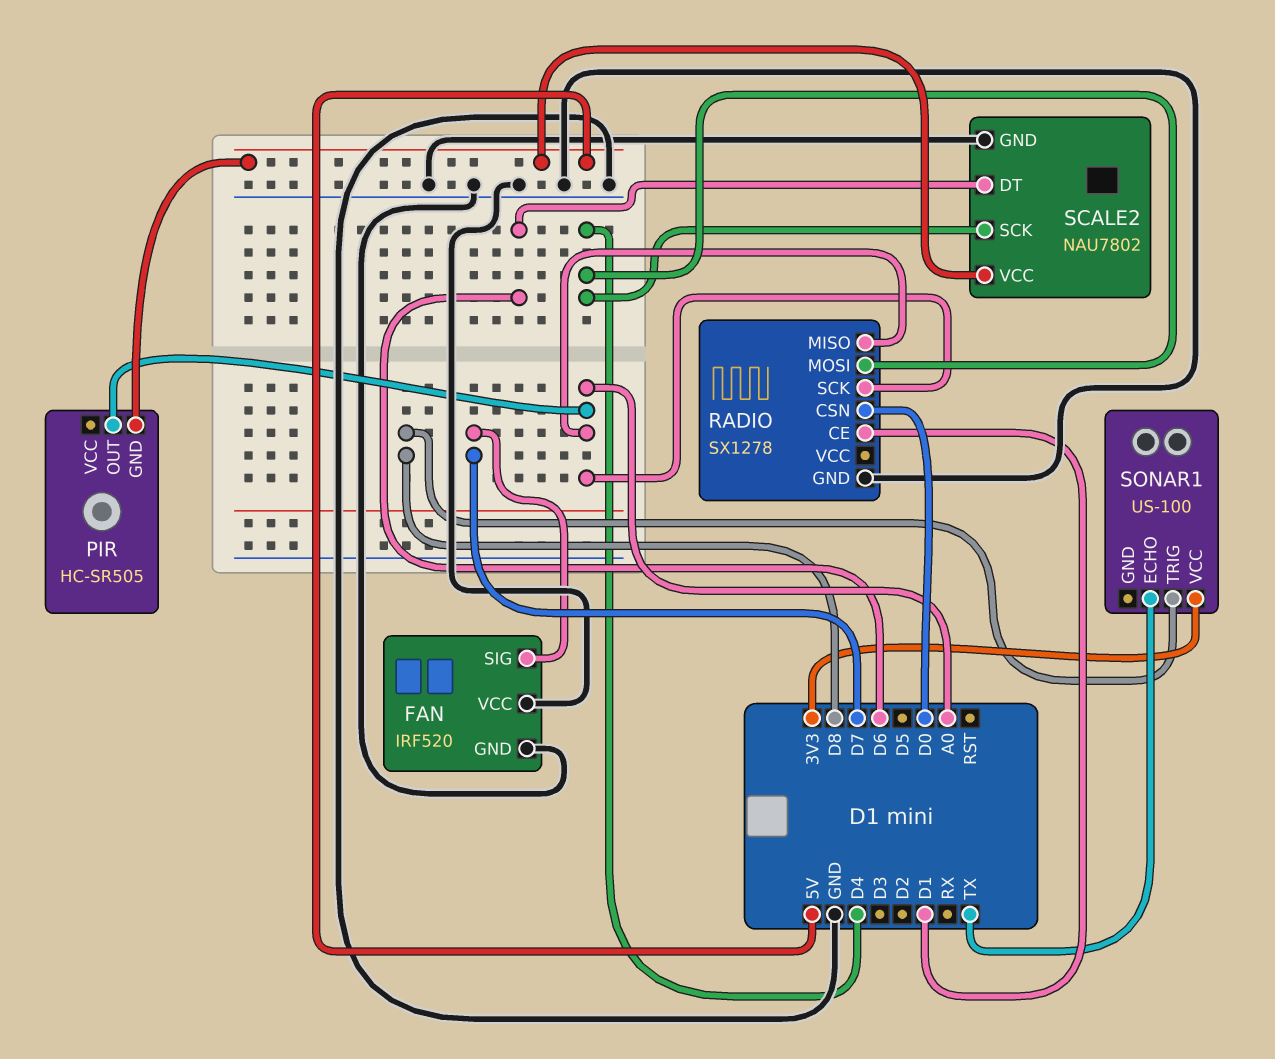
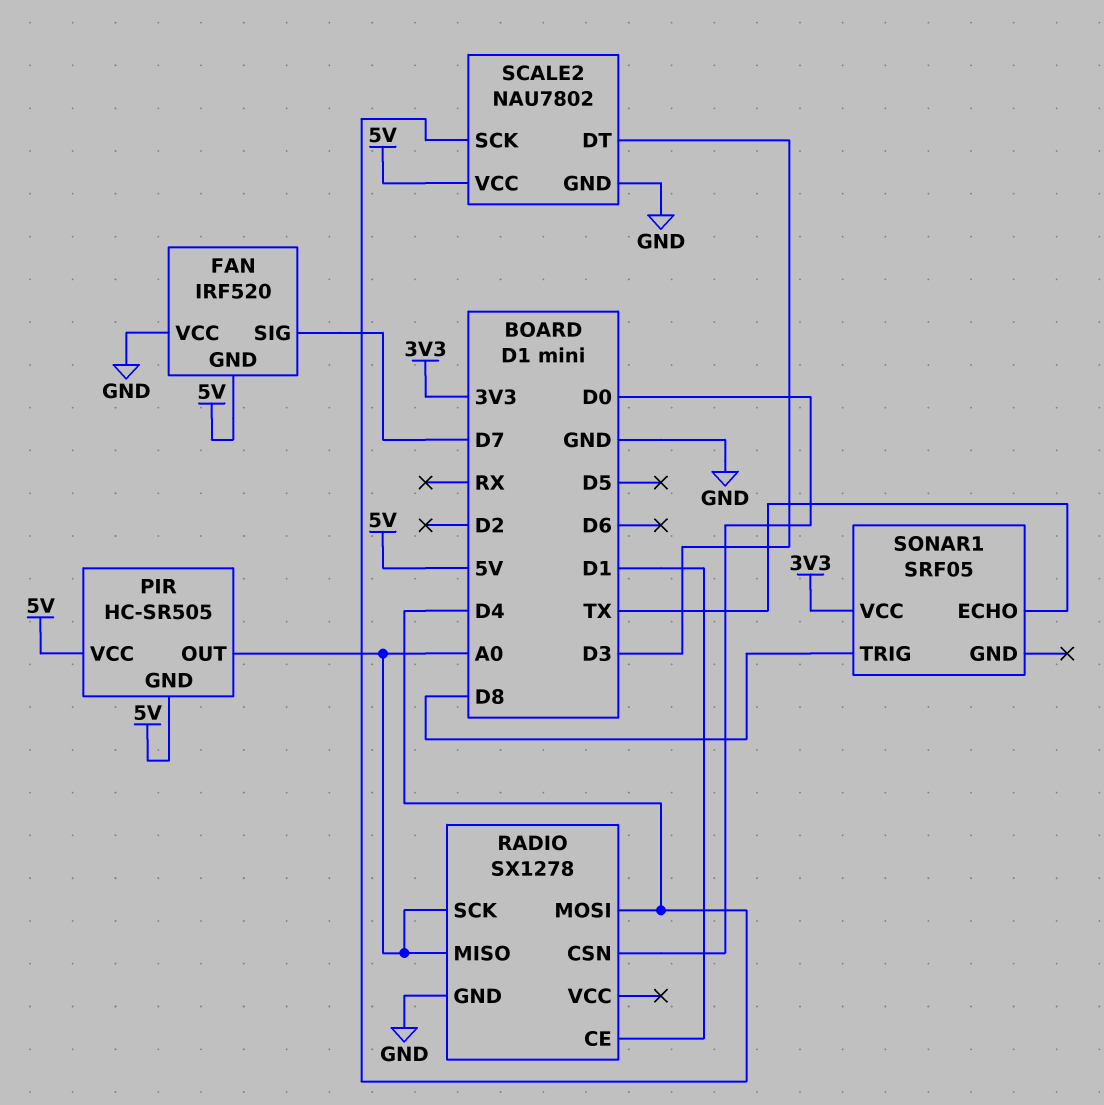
FAN pin GND: GND -> 5V
PIR pin VCC: none -> 5V
SCALE2 pin DT: D6 -> D3
SONAR1: US-100 -> SRF05

